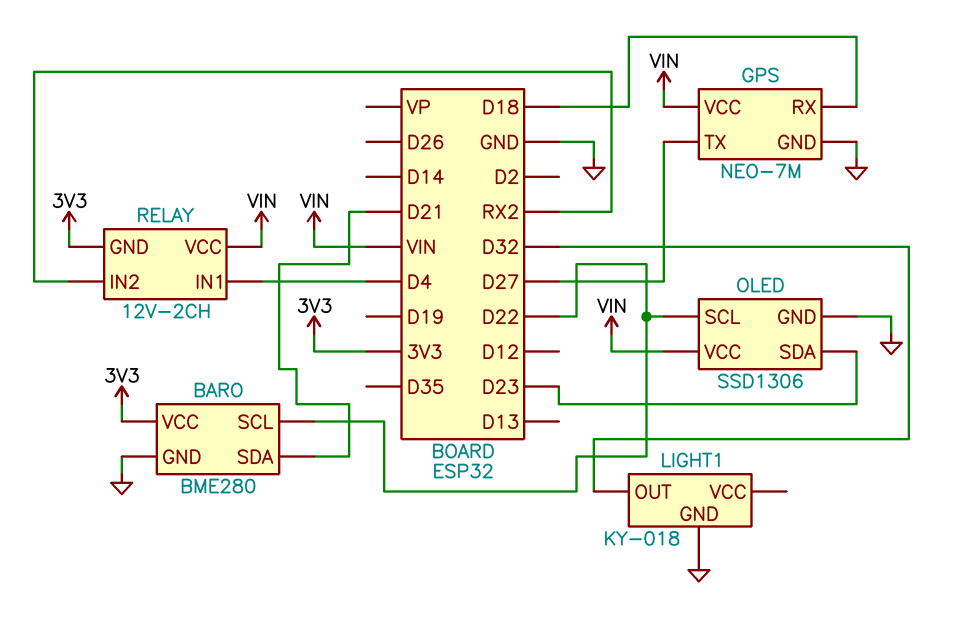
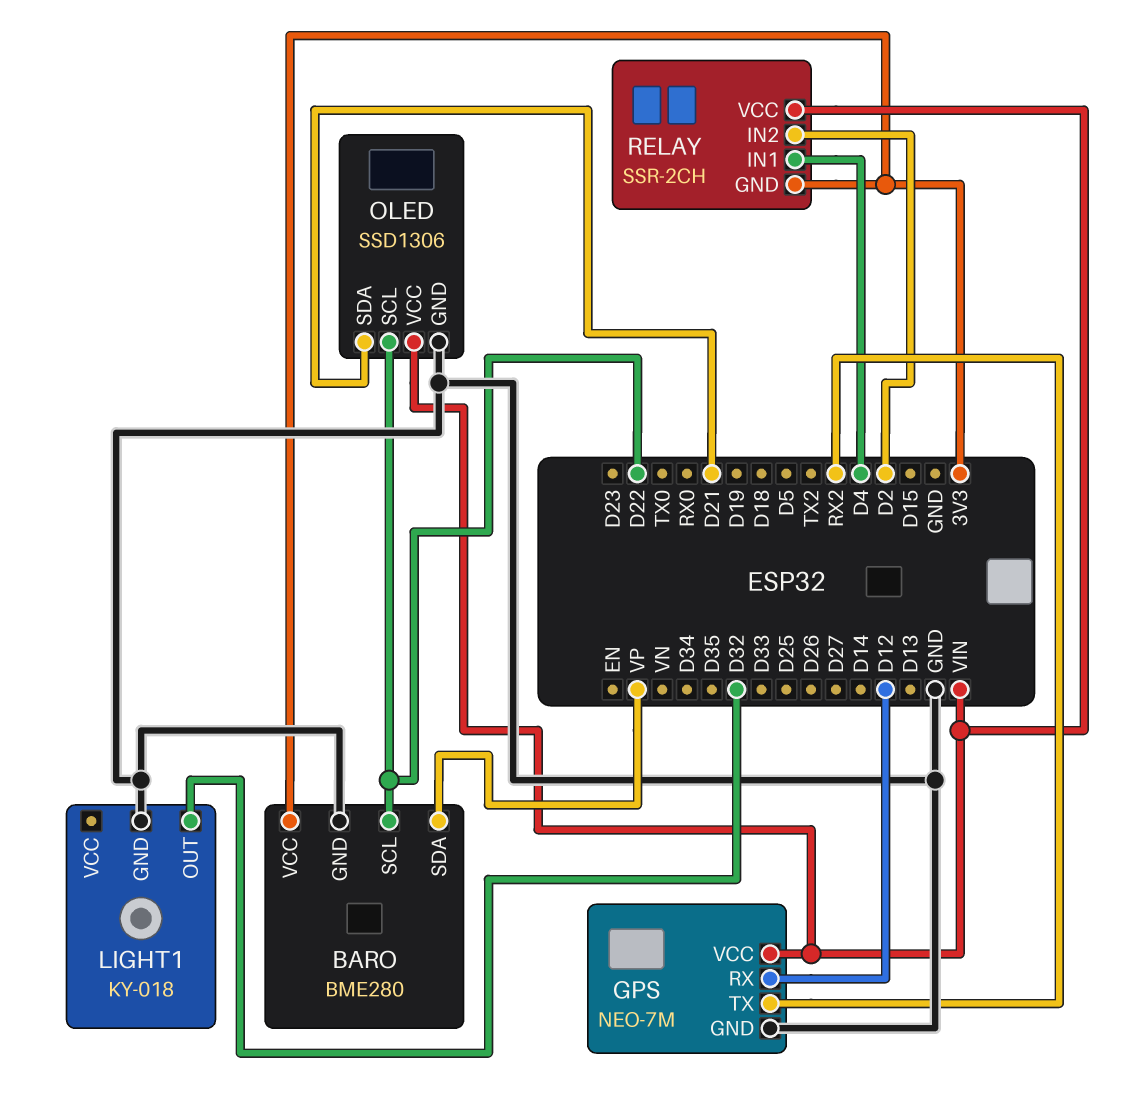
BARO pin SDA: D21 -> VP
GPS pin RX: D18 -> D12
GPS pin TX: D27 -> RX2
OLED pin SDA: D23 -> D21
RELAY: 12V-2CH -> SSR-2CH
RELAY pin IN2: RX2 -> D2

